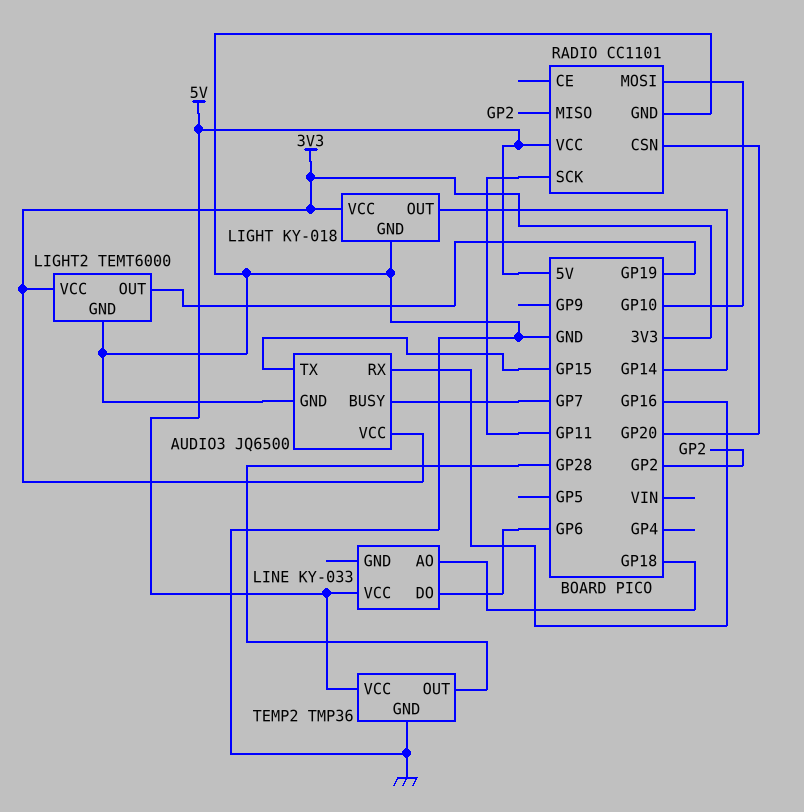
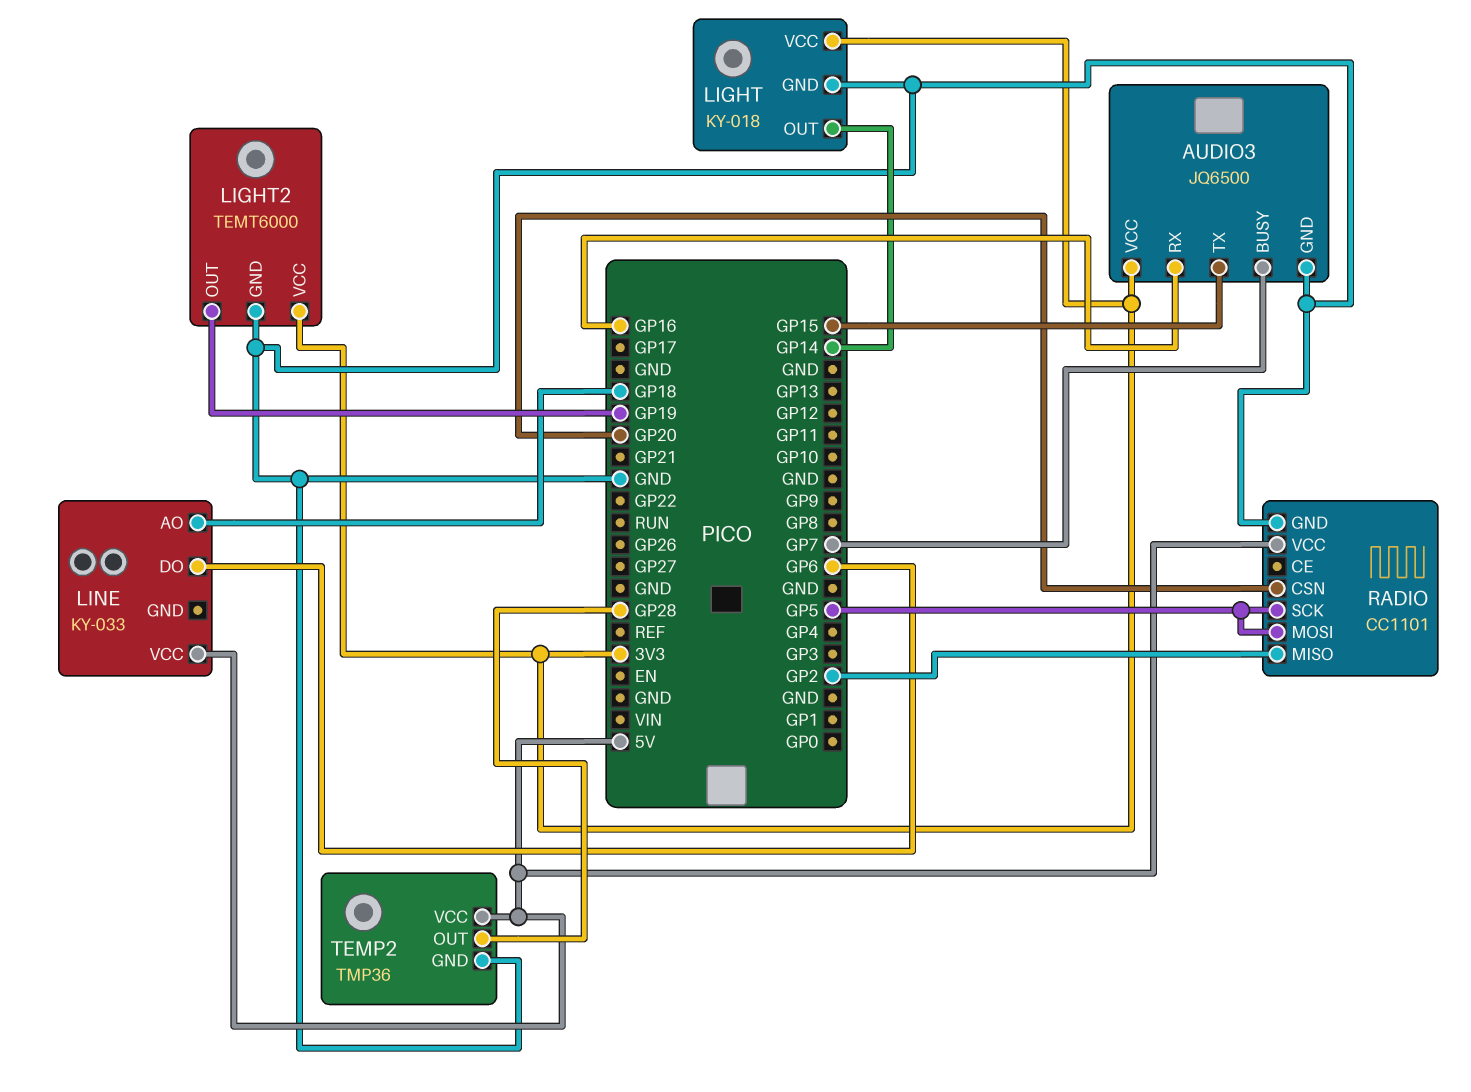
RADIO pin MOSI: GP10 -> GP5
RADIO pin SCK: GP11 -> GP5

